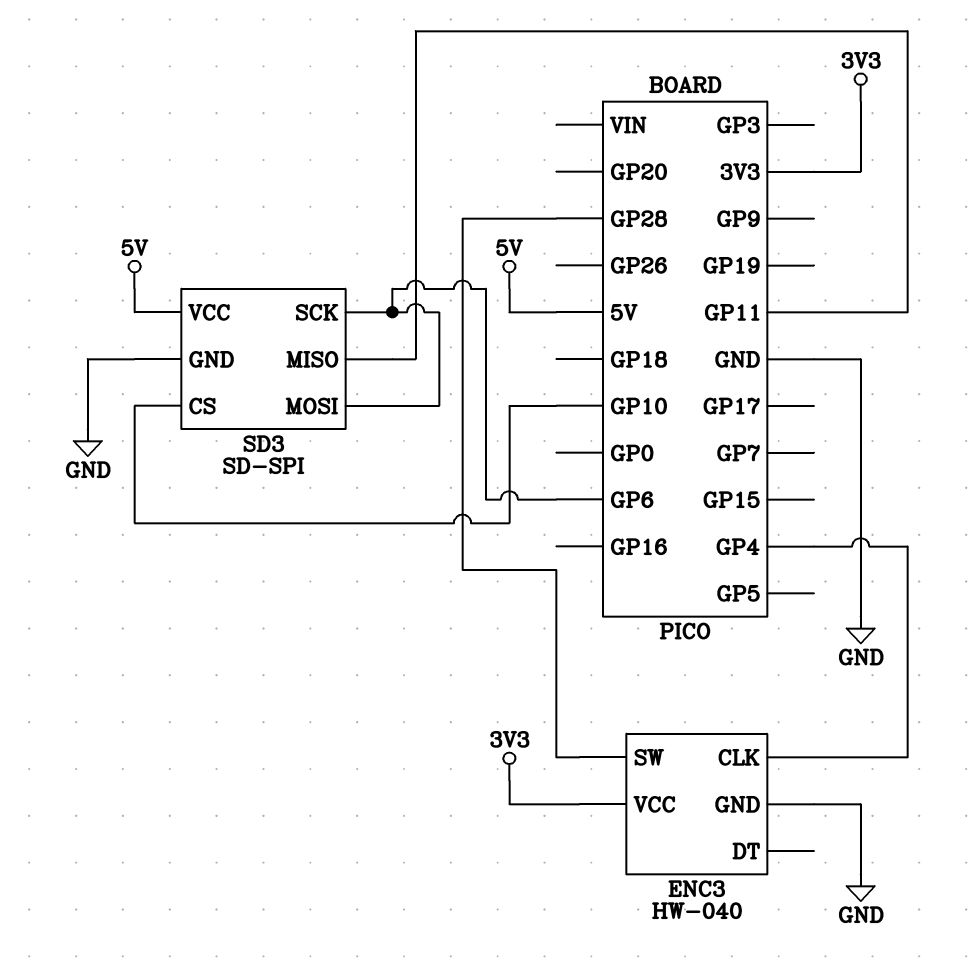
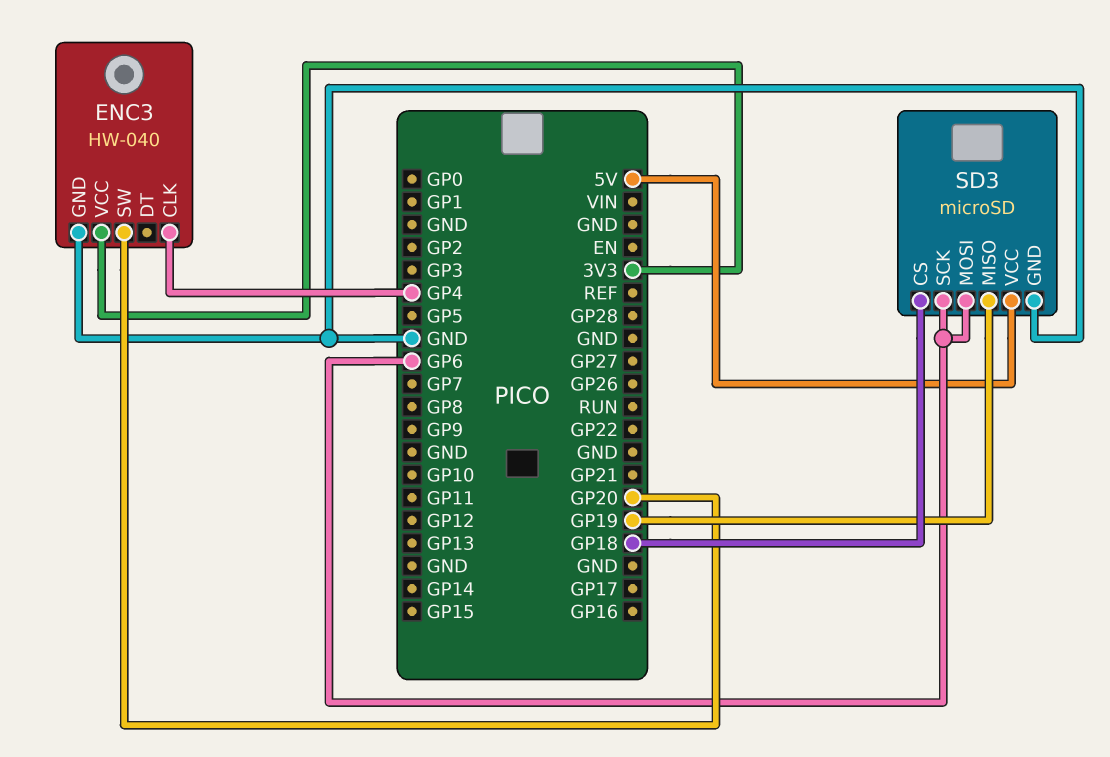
ENC3 pin SW: GP28 -> GP20
SD3: SD-SPI -> microSD
SD3 pin CS: GP10 -> GP18
SD3 pin MISO: GP11 -> GP19

